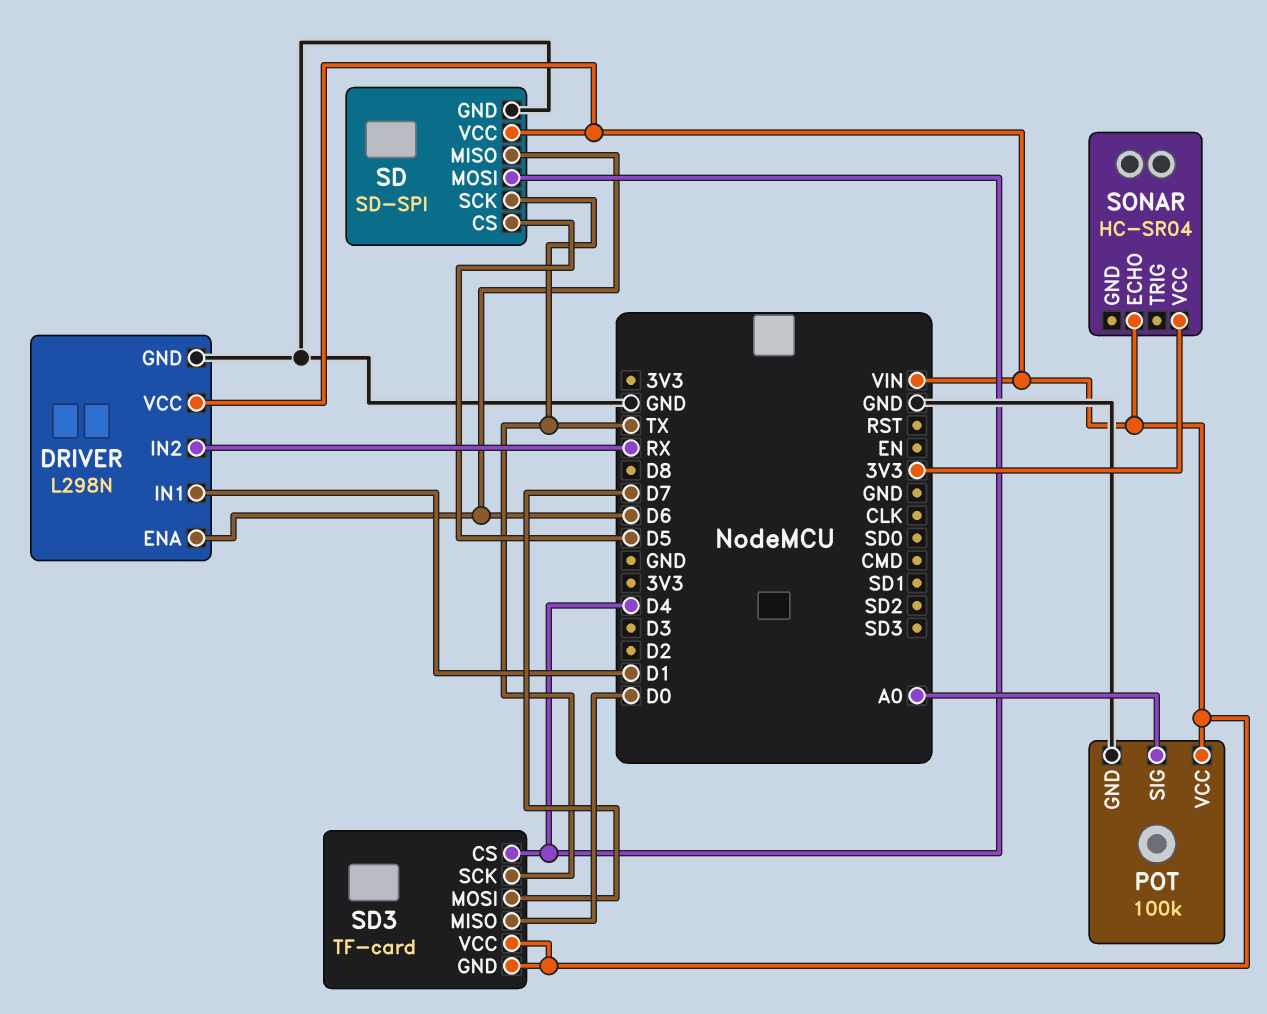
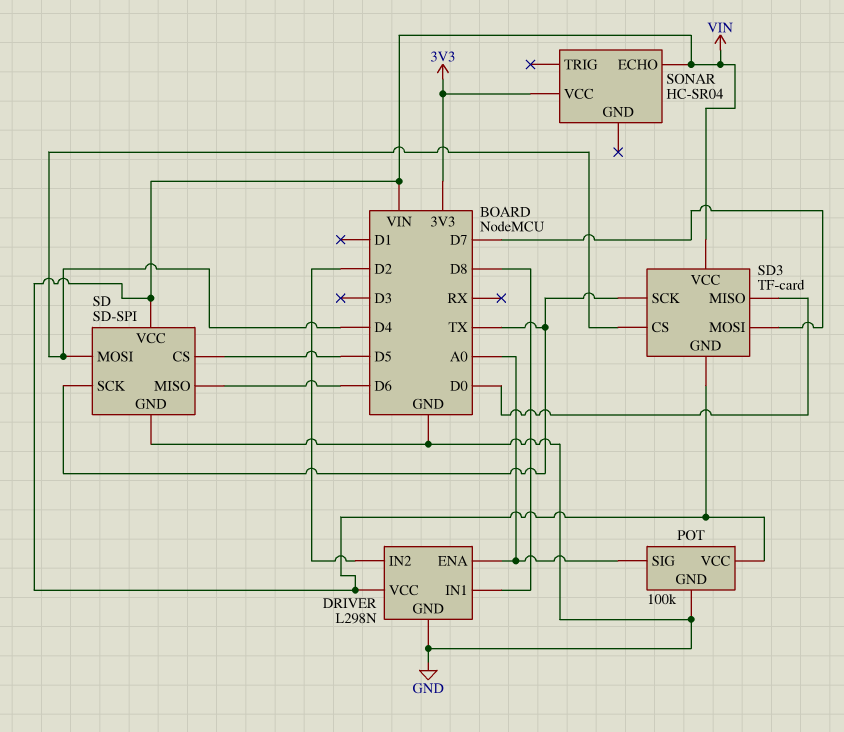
DRIVER pin ENA: D6 -> A0
DRIVER pin IN1: D1 -> D8
DRIVER pin IN2: RX -> D2

